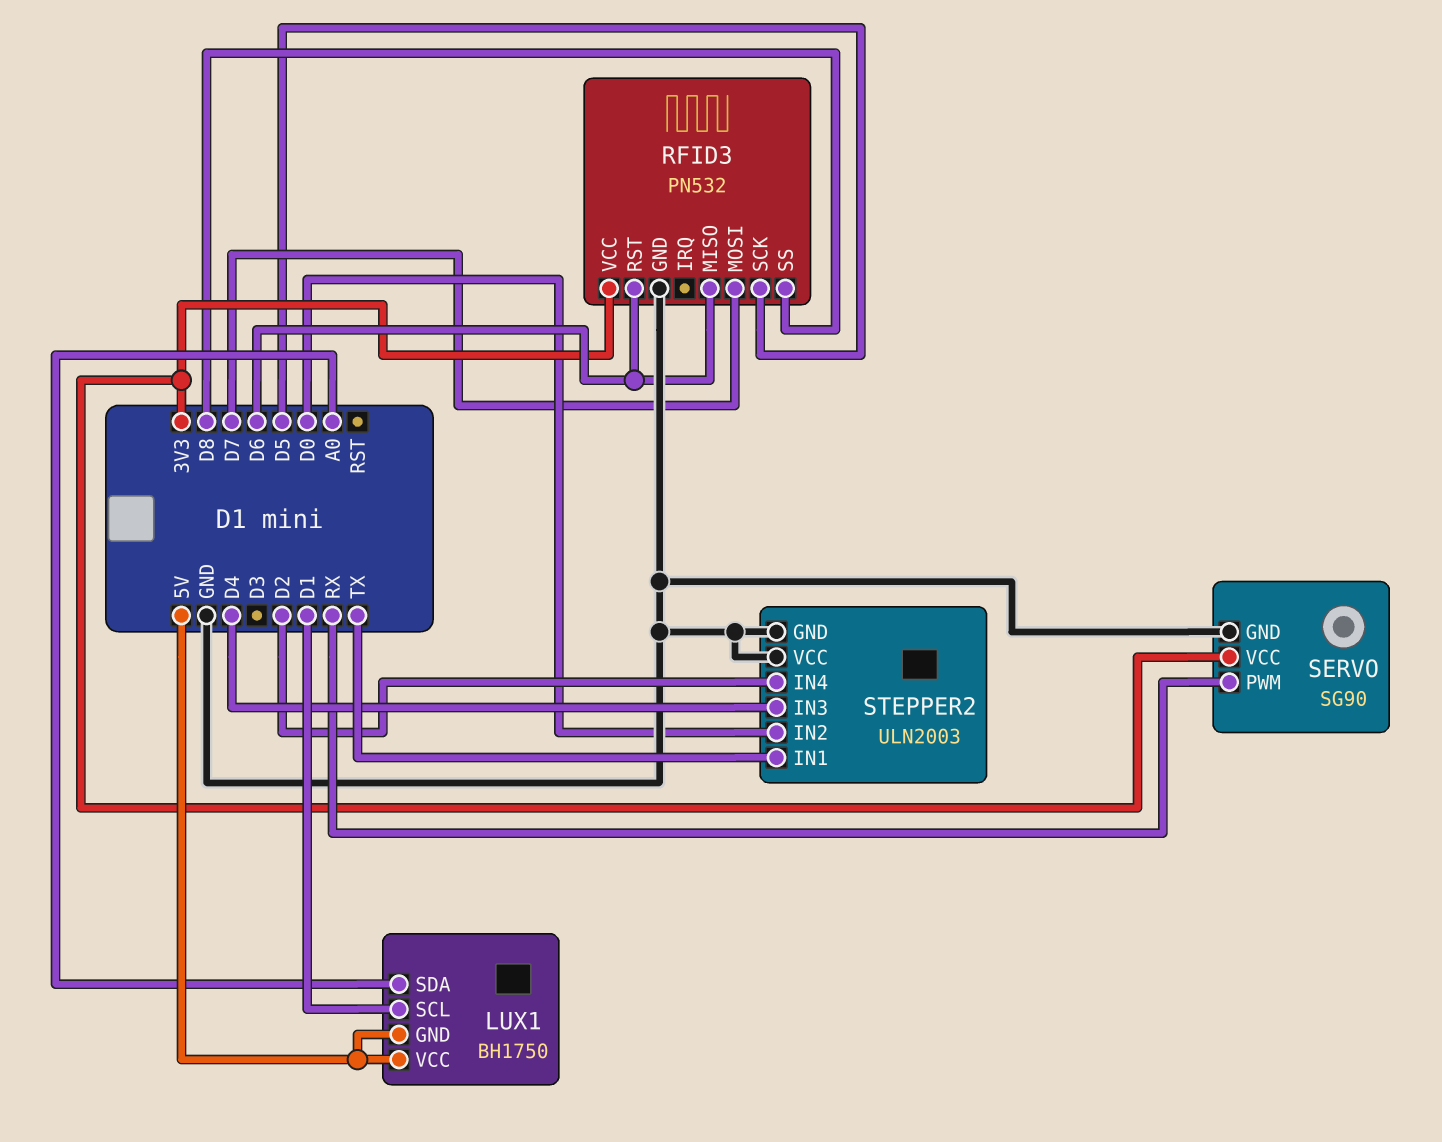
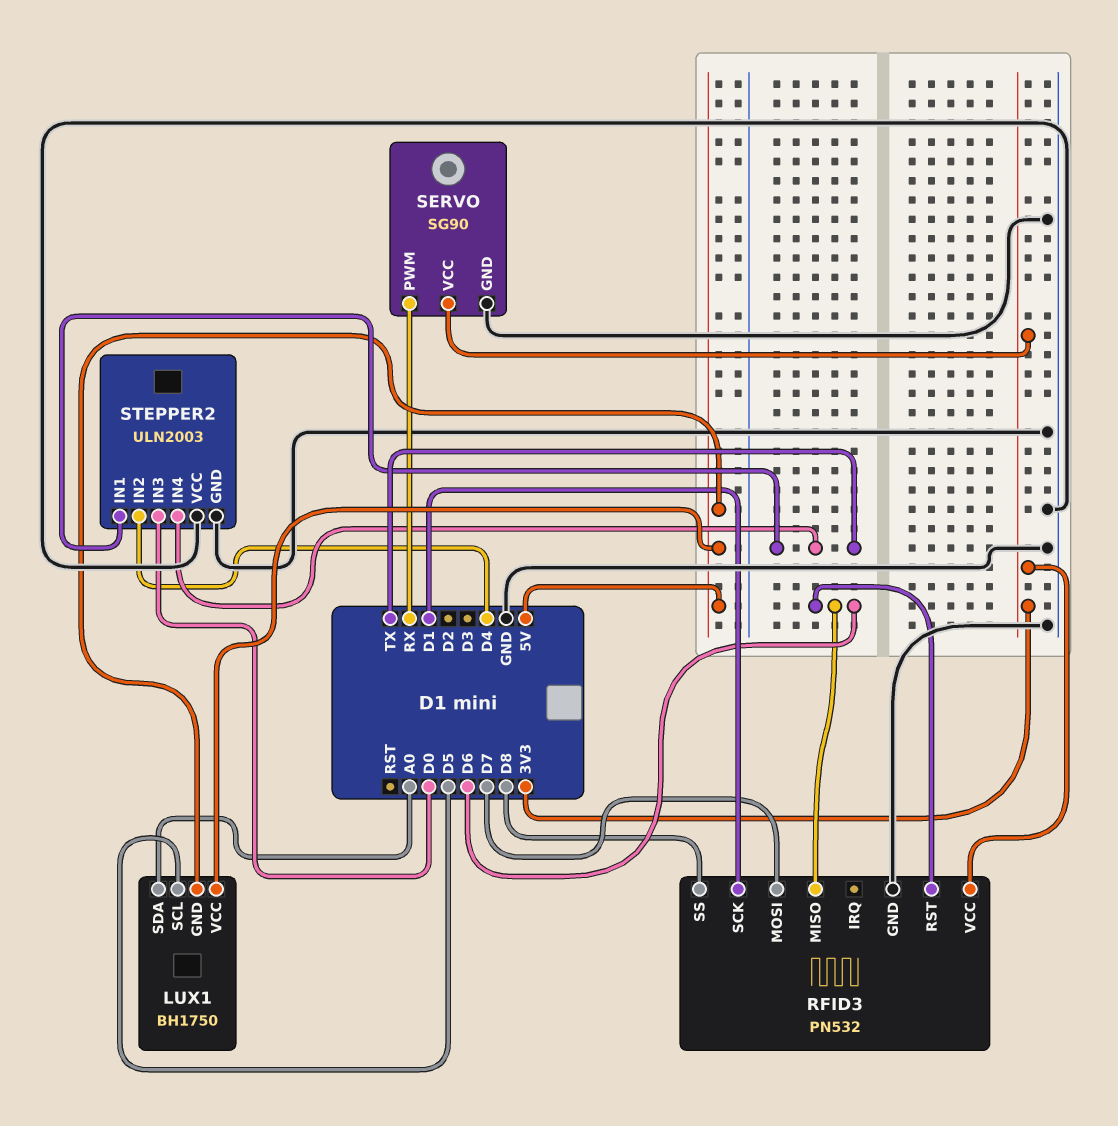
LUX1 pin SCL: D1 -> D5
RFID3 pin SCK: D5 -> D1
STEPPER2 pin IN2: D0 -> D4
STEPPER2 pin IN3: D4 -> D0
STEPPER2 pin IN4: D2 -> TX

